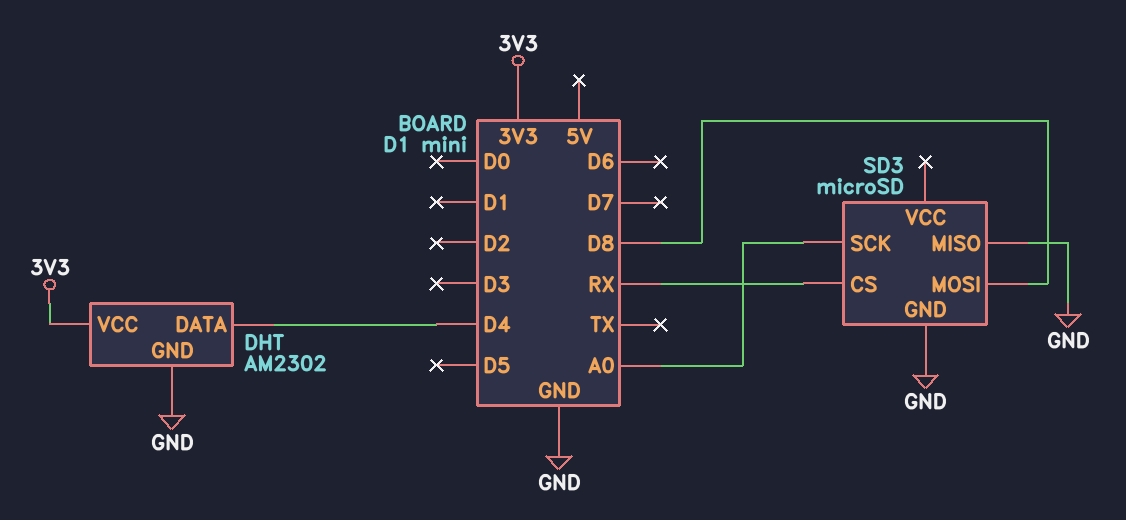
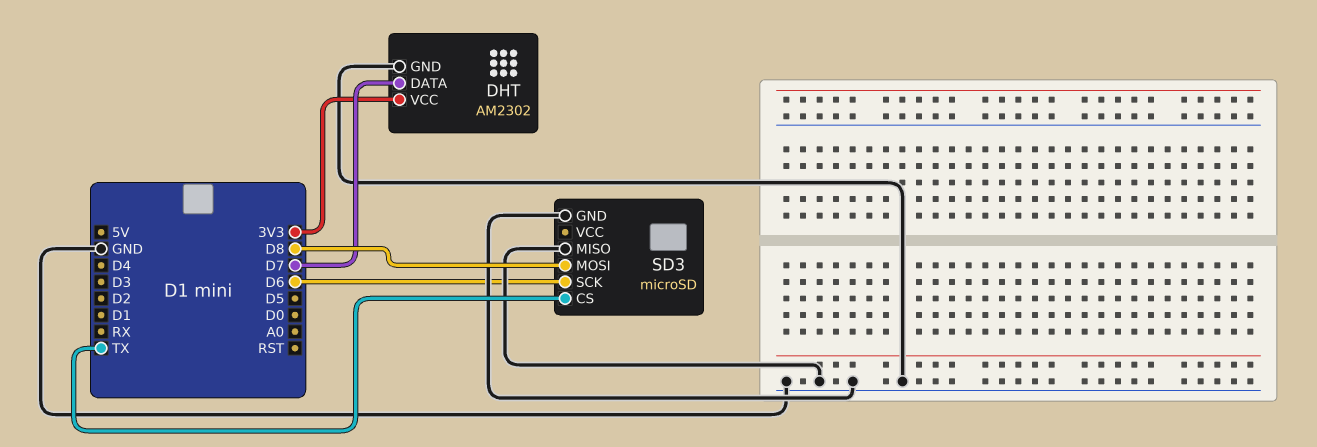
DHT pin DATA: D4 -> D7
SD3 pin CS: RX -> TX
SD3 pin SCK: A0 -> D6

